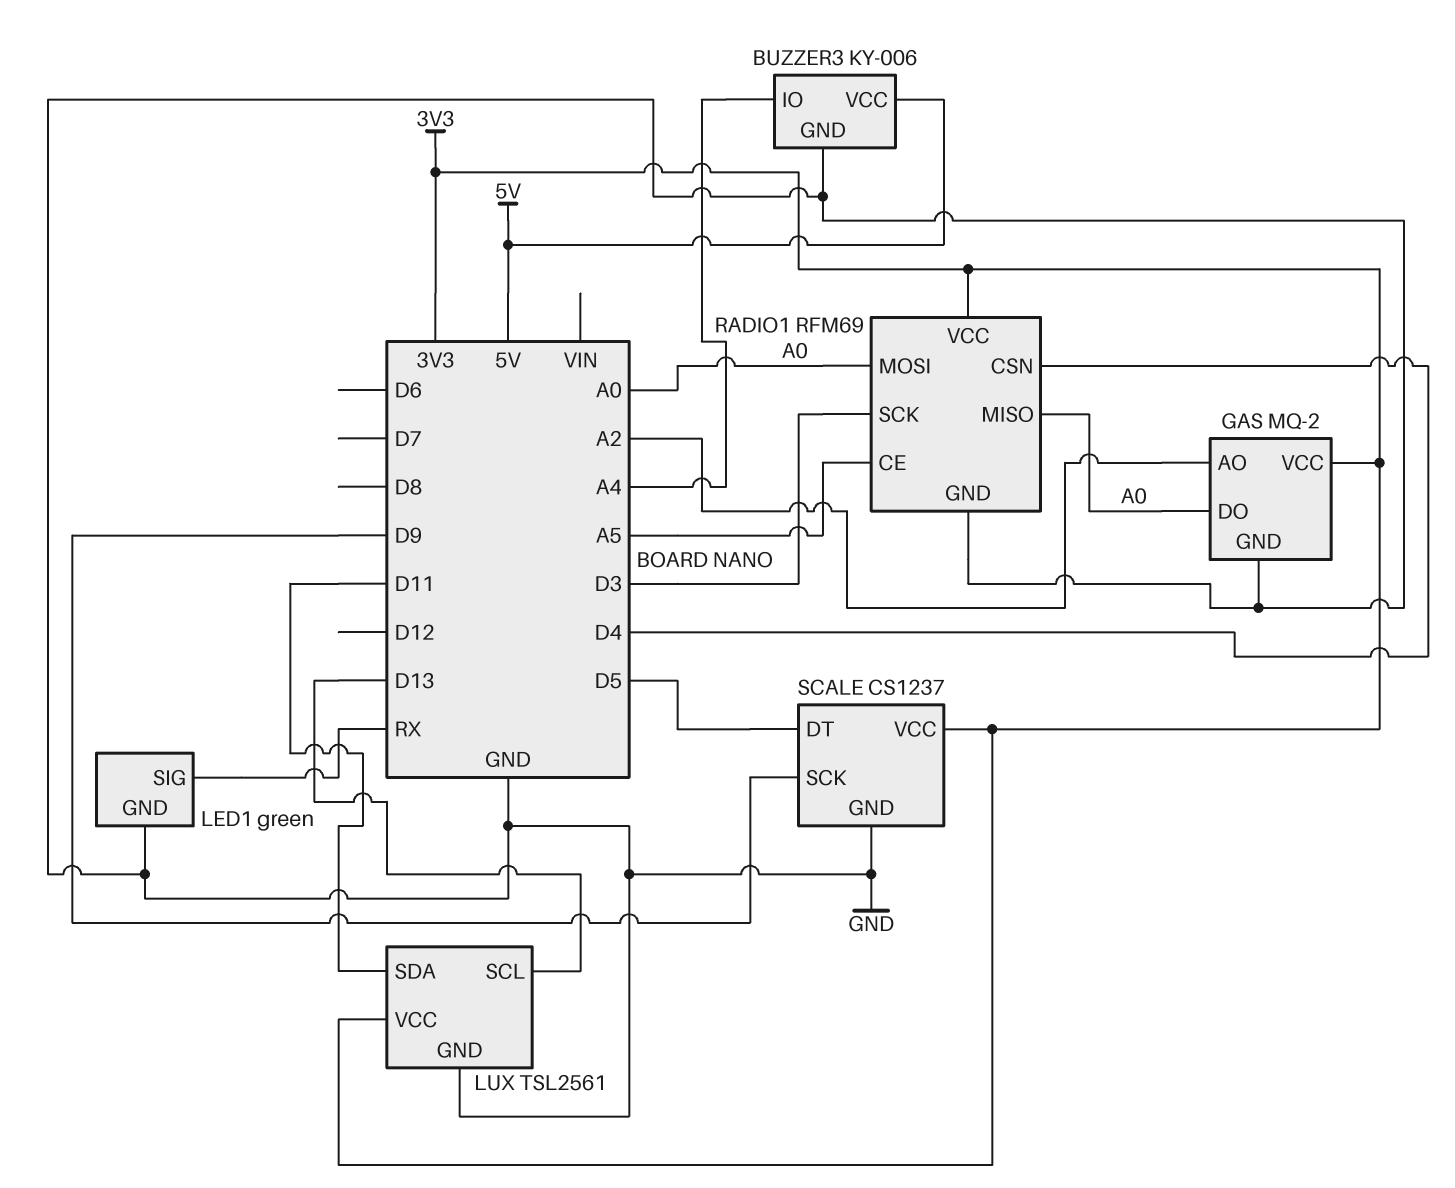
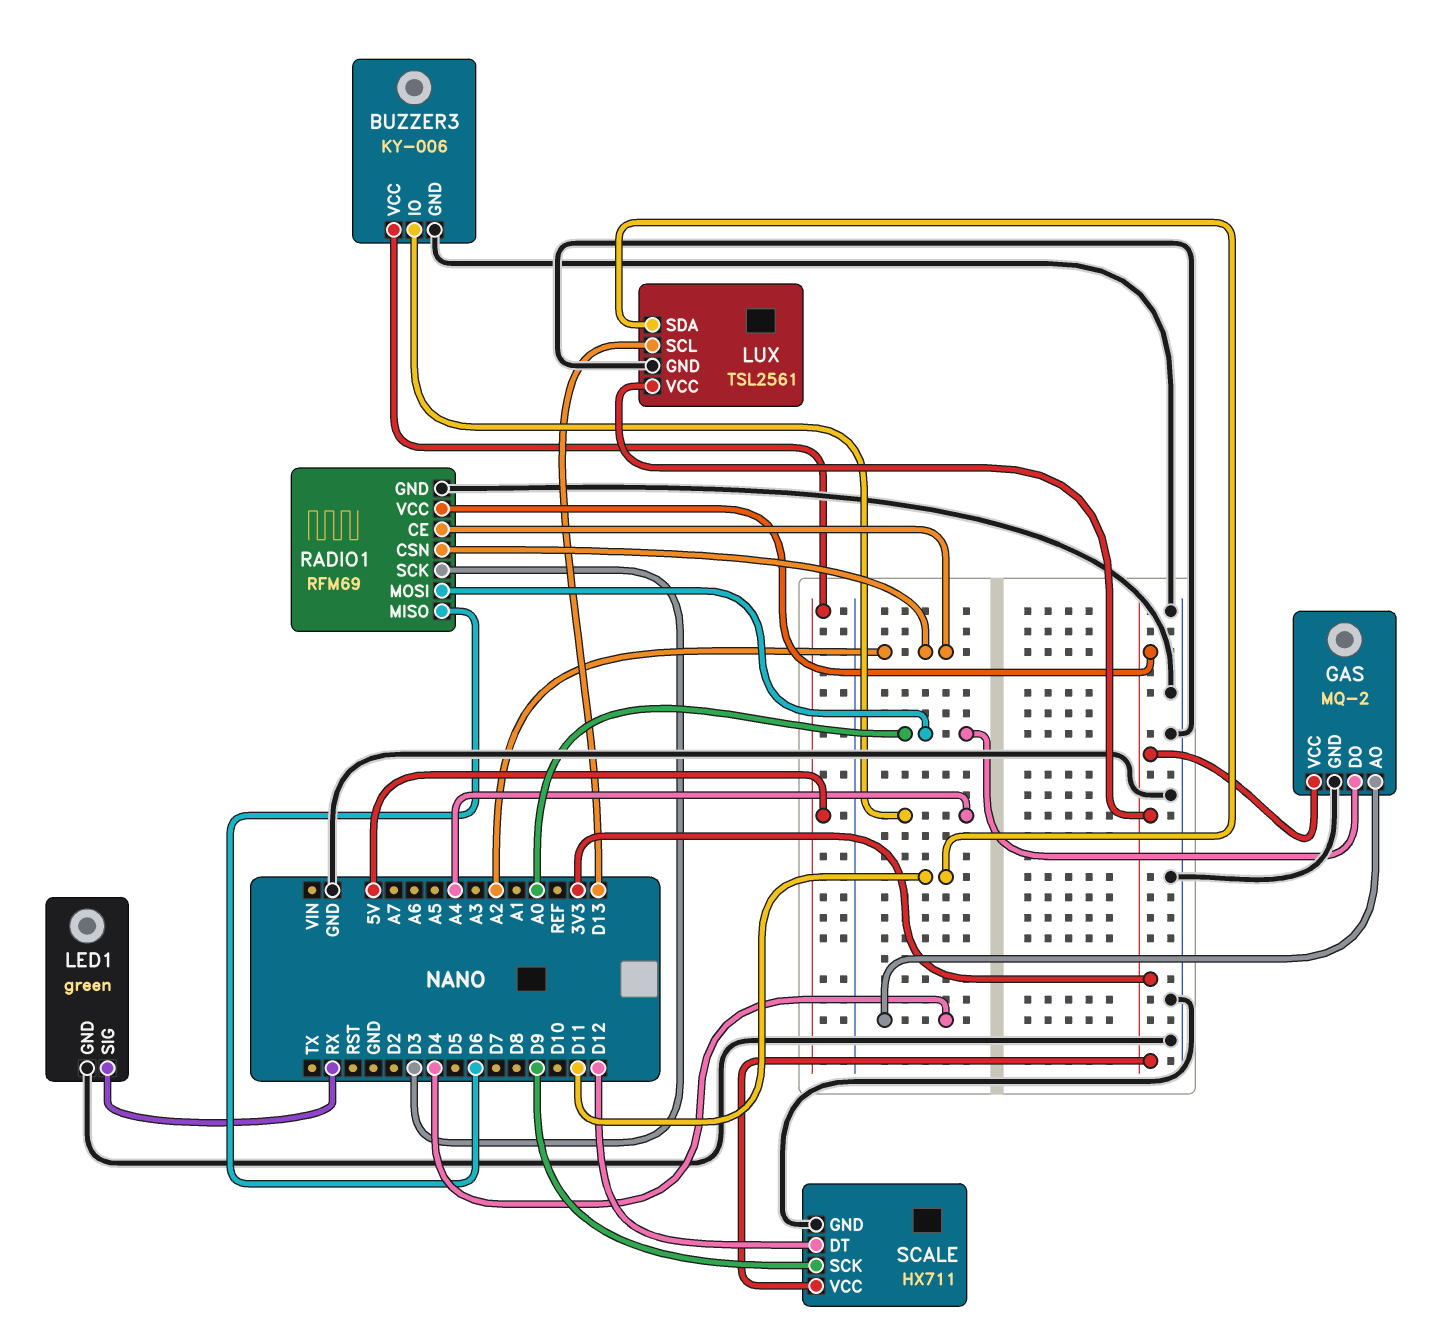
GAS pin AO: A2 -> D4
RADIO1 pin CE: A5 -> A2
RADIO1 pin CSN: D4 -> A2
RADIO1 pin MISO: A0 -> D6
SCALE: CS1237 -> HX711
SCALE pin DT: D5 -> D12

